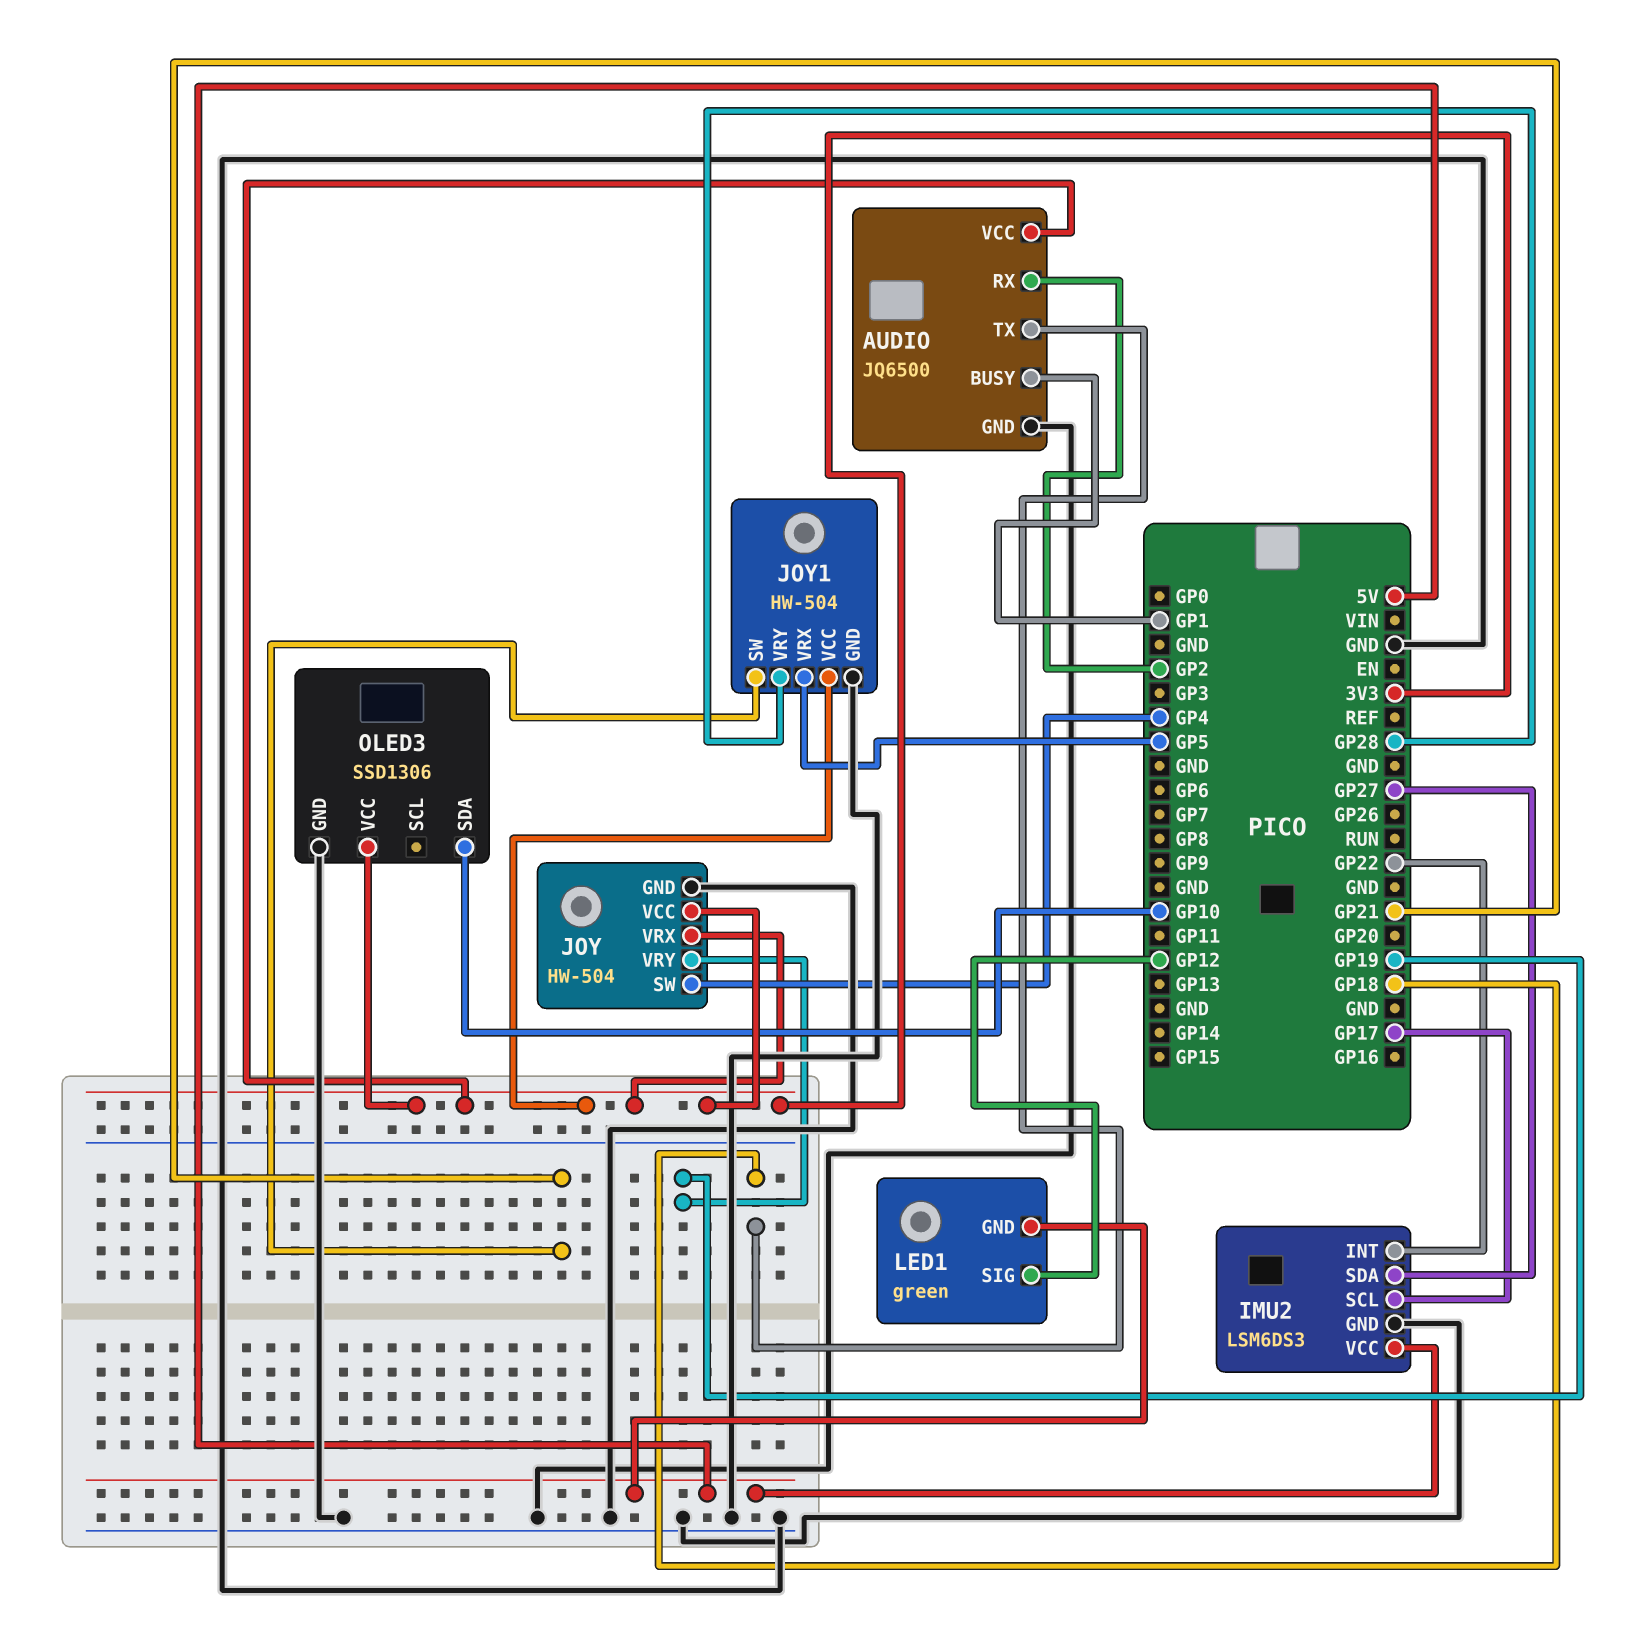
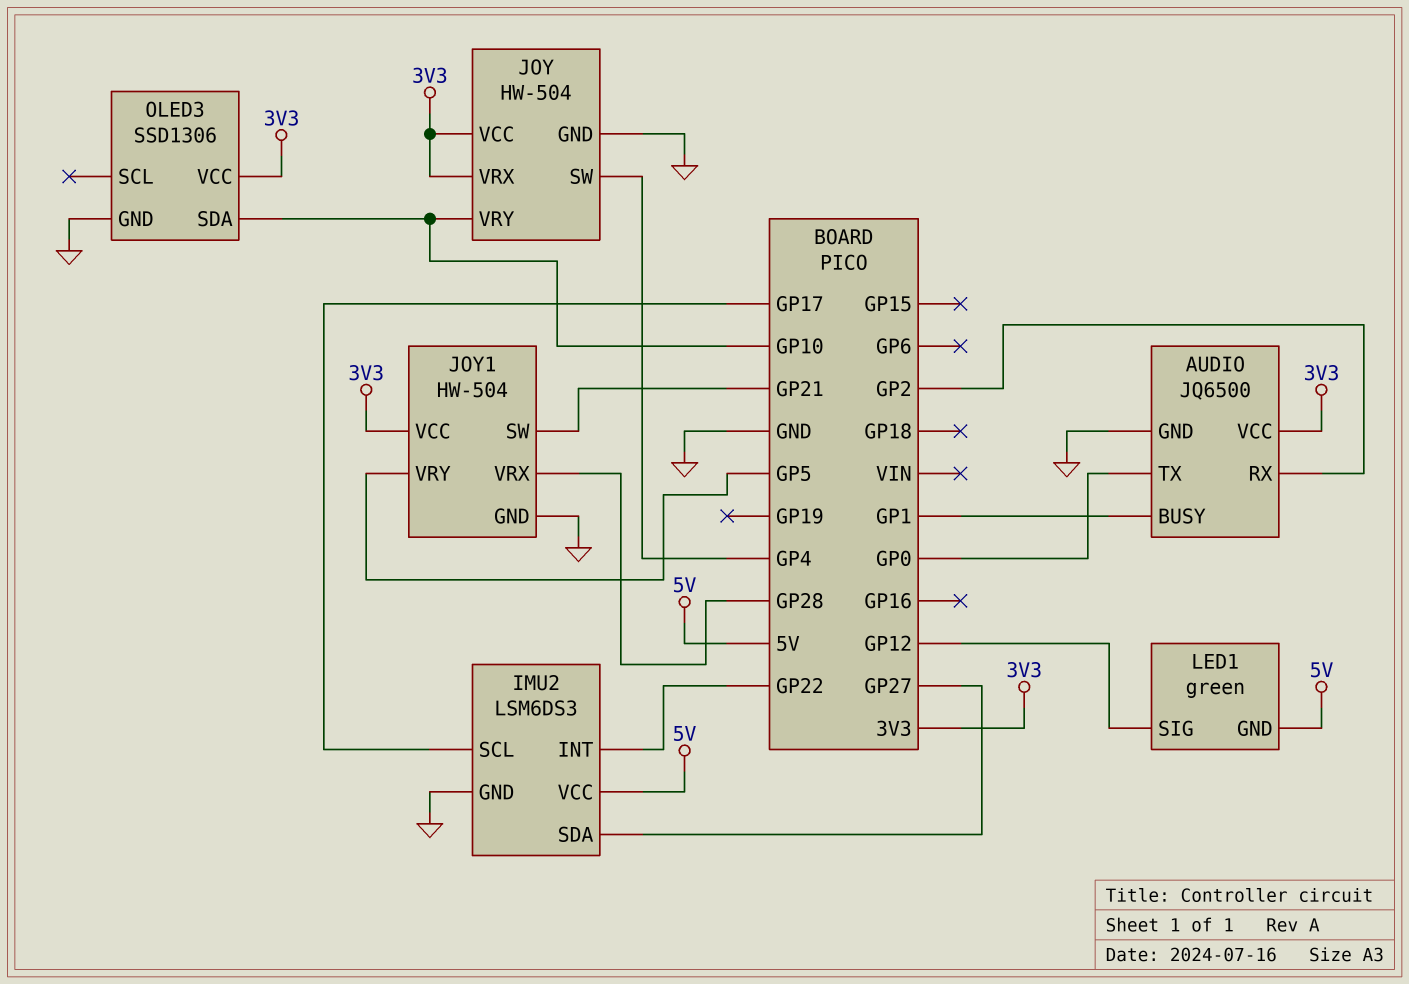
AUDIO pin TX: GP18 -> GP0
JOY pin VRY: GP19 -> GP10
JOY1 pin VRX: GP5 -> GP28
JOY1 pin VRY: GP28 -> GP5

